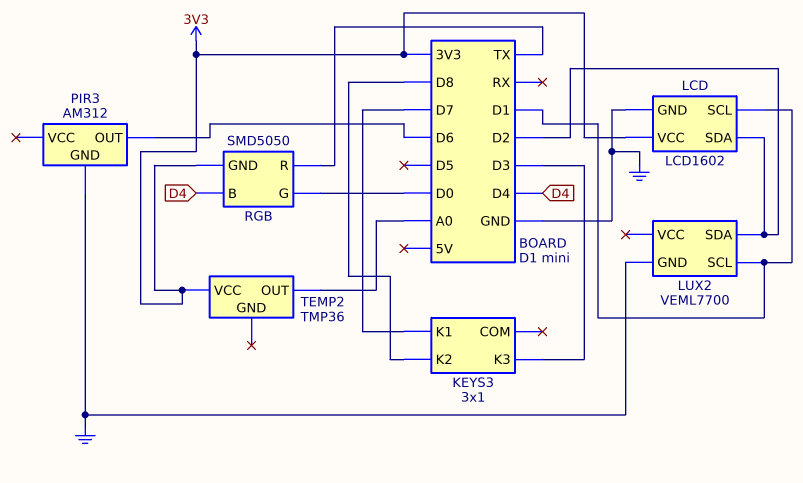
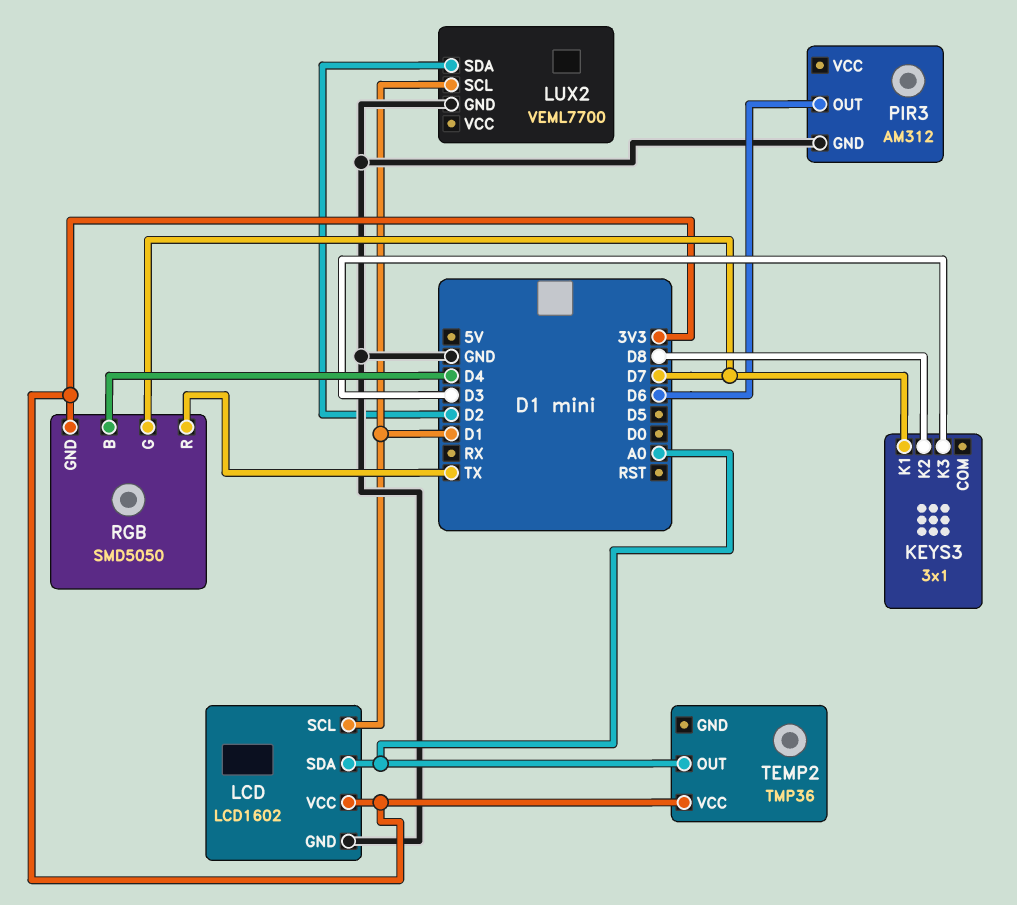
LCD pin SDA: D2 -> A0
RGB pin G: D0 -> D7

